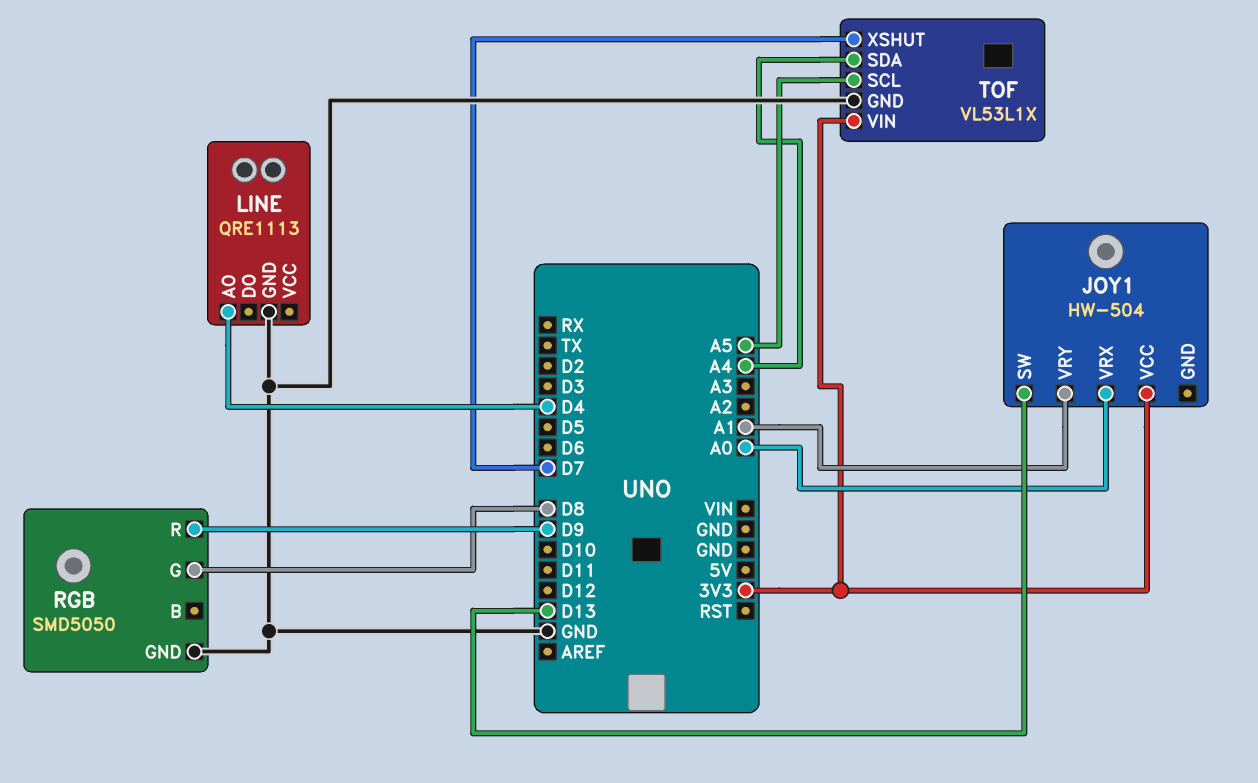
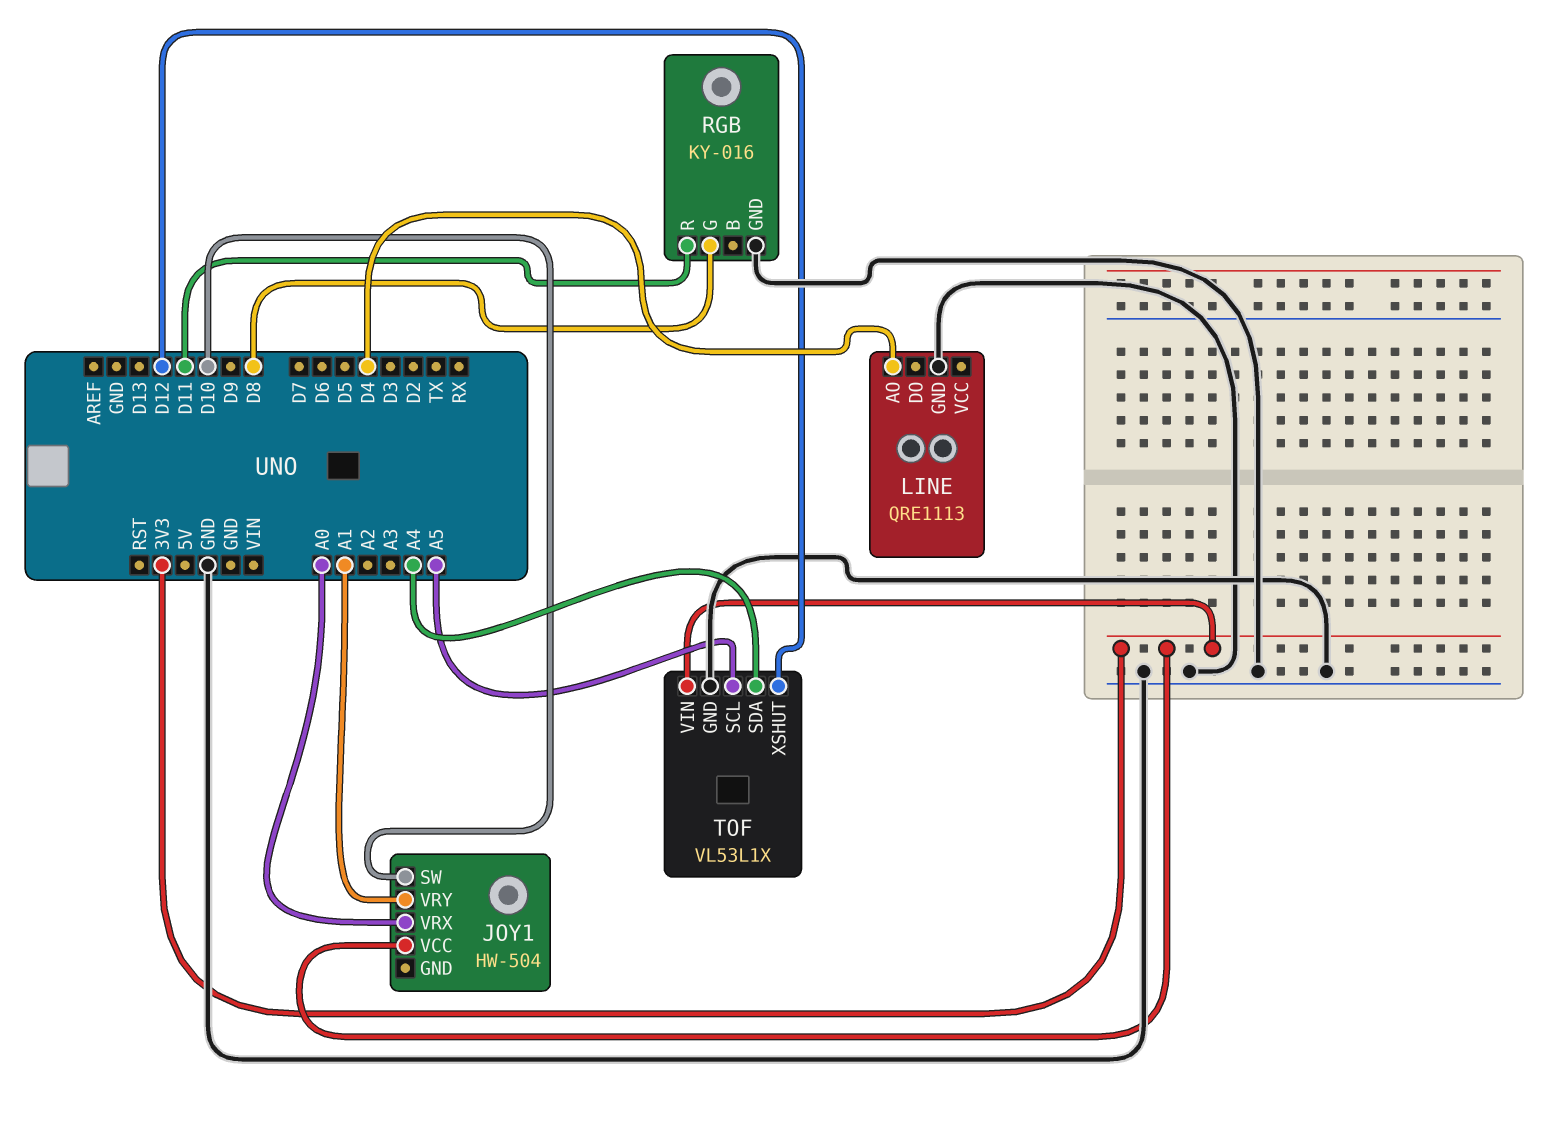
JOY1 pin SW: D13 -> D10
RGB: SMD5050 -> KY-016
RGB pin R: D9 -> D11
TOF pin XSHUT: D7 -> D12

